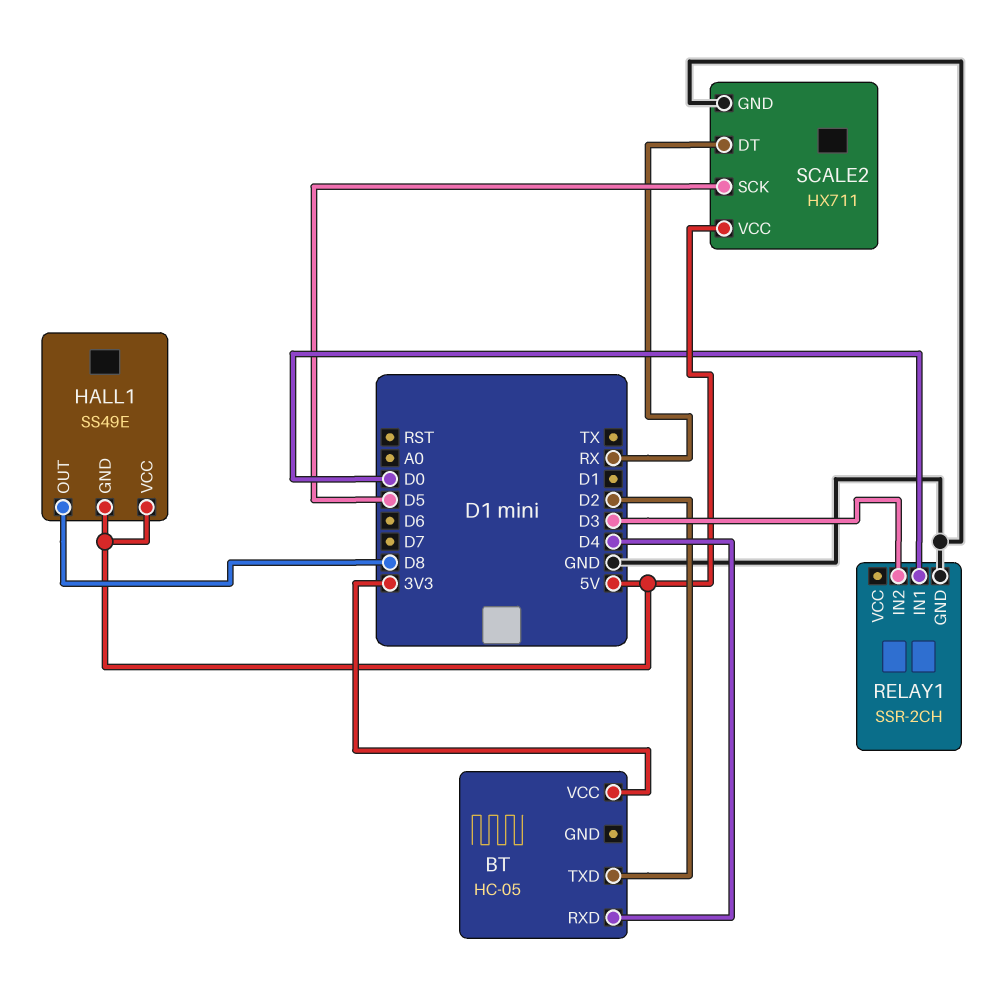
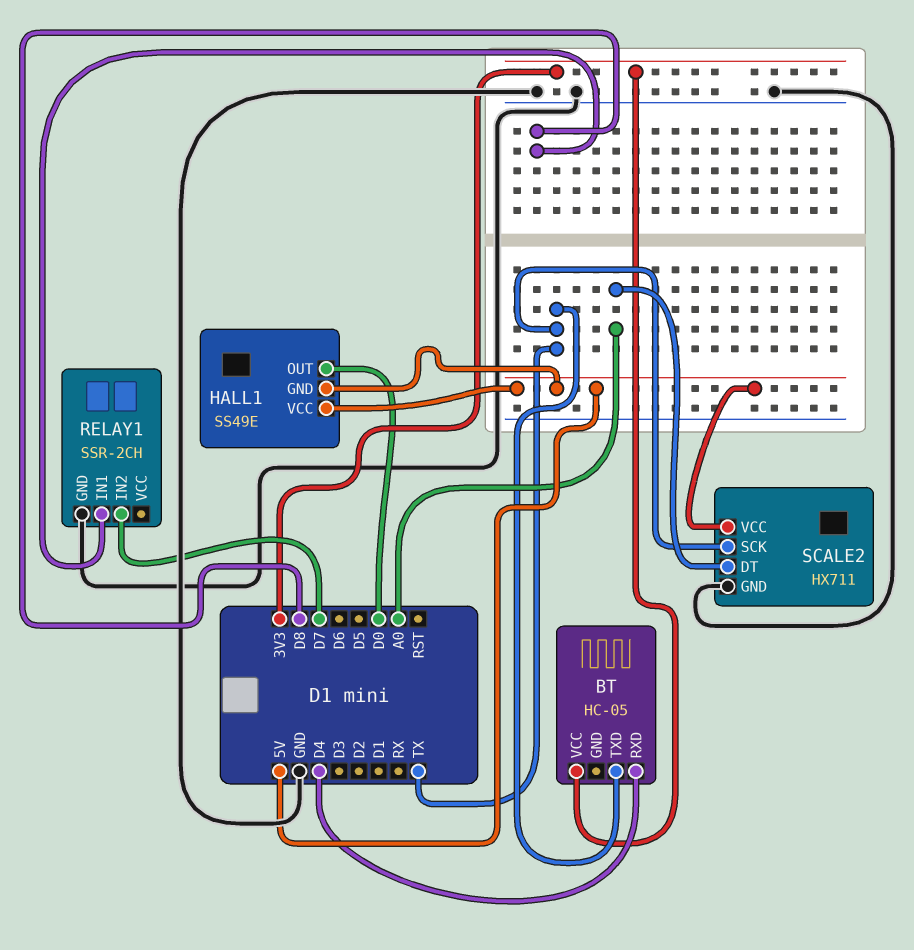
BT pin TXD: D2 -> TX
HALL1 pin OUT: D8 -> D0
RELAY1 pin IN1: D0 -> D8
RELAY1 pin IN2: D3 -> D7
SCALE2 pin DT: RX -> A0
SCALE2 pin SCK: D5 -> TX

